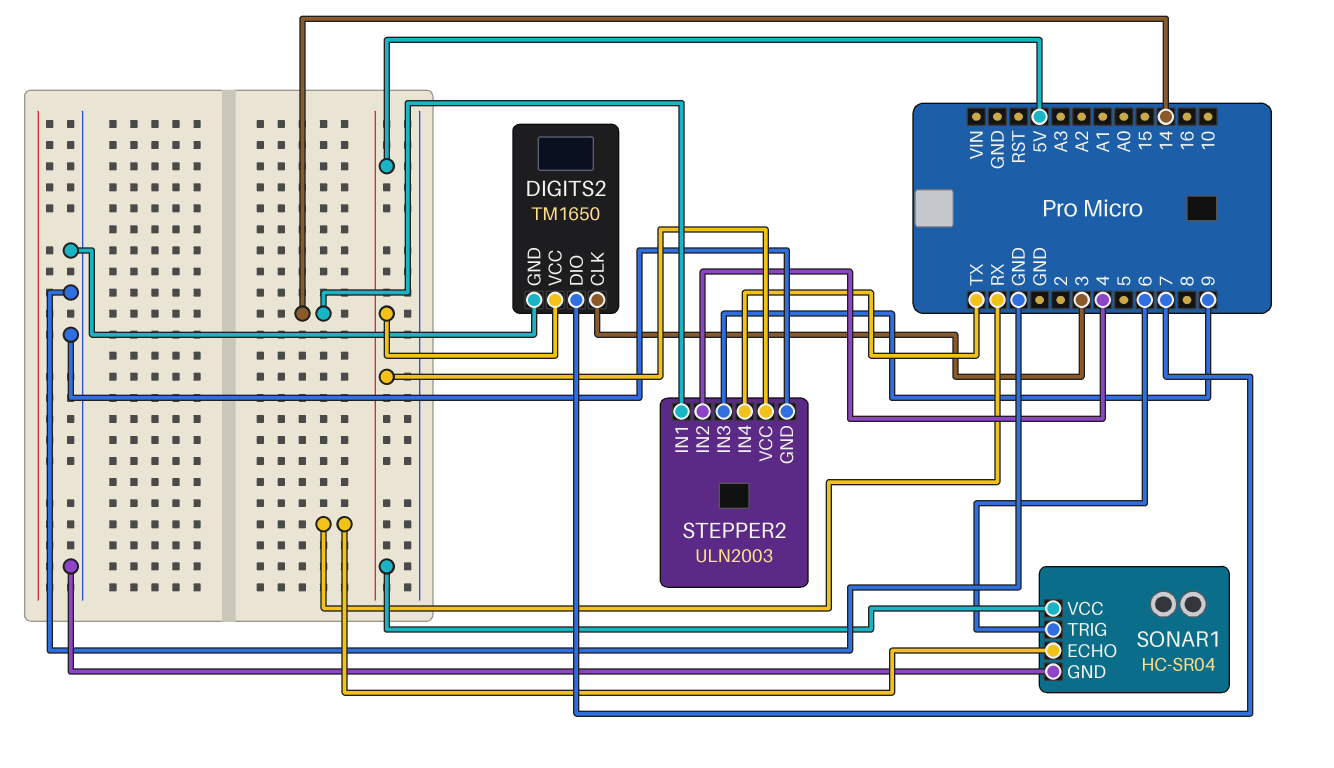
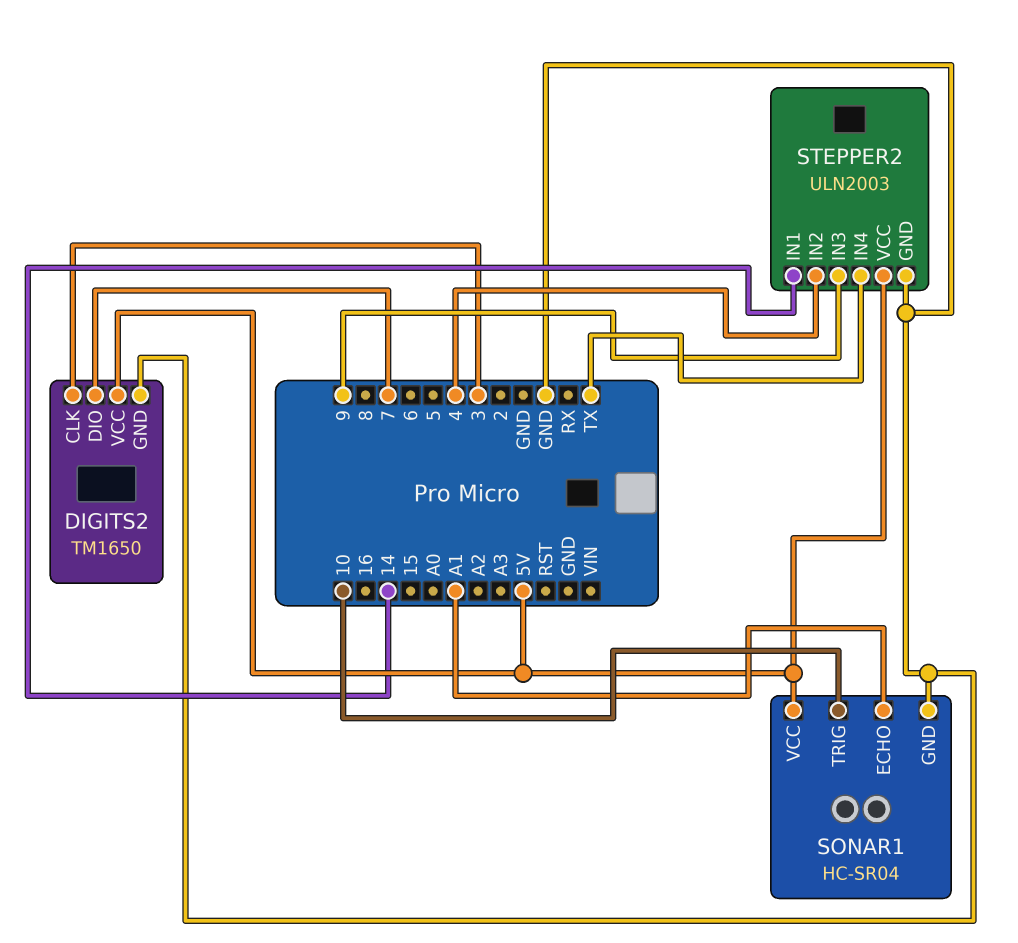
SONAR1 pin ECHO: RX -> A1
SONAR1 pin TRIG: 6 -> 10

